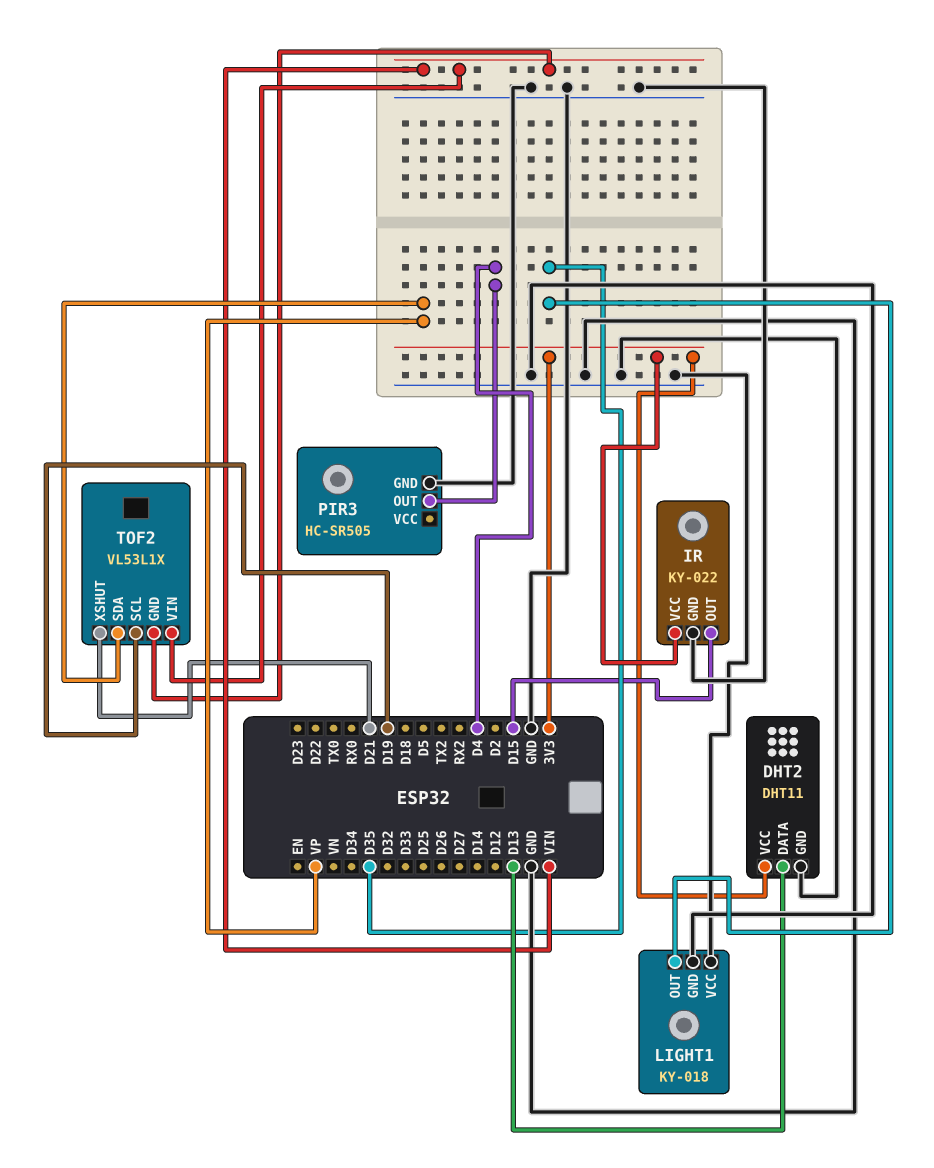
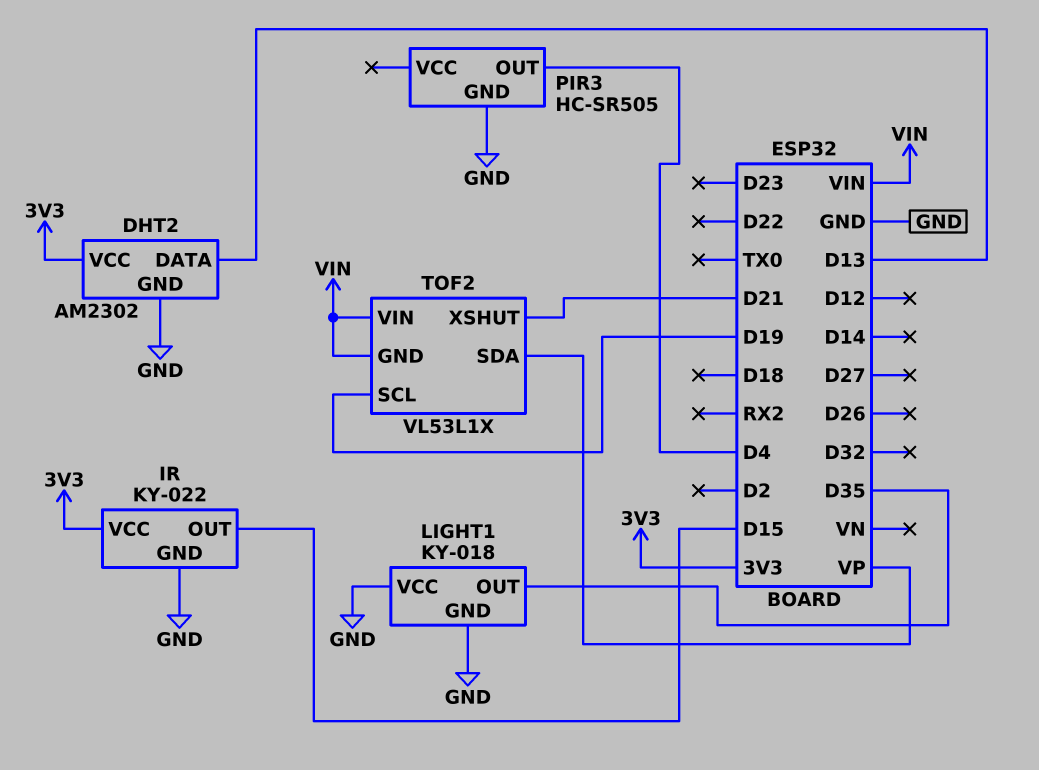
DHT2: DHT11 -> AM2302

